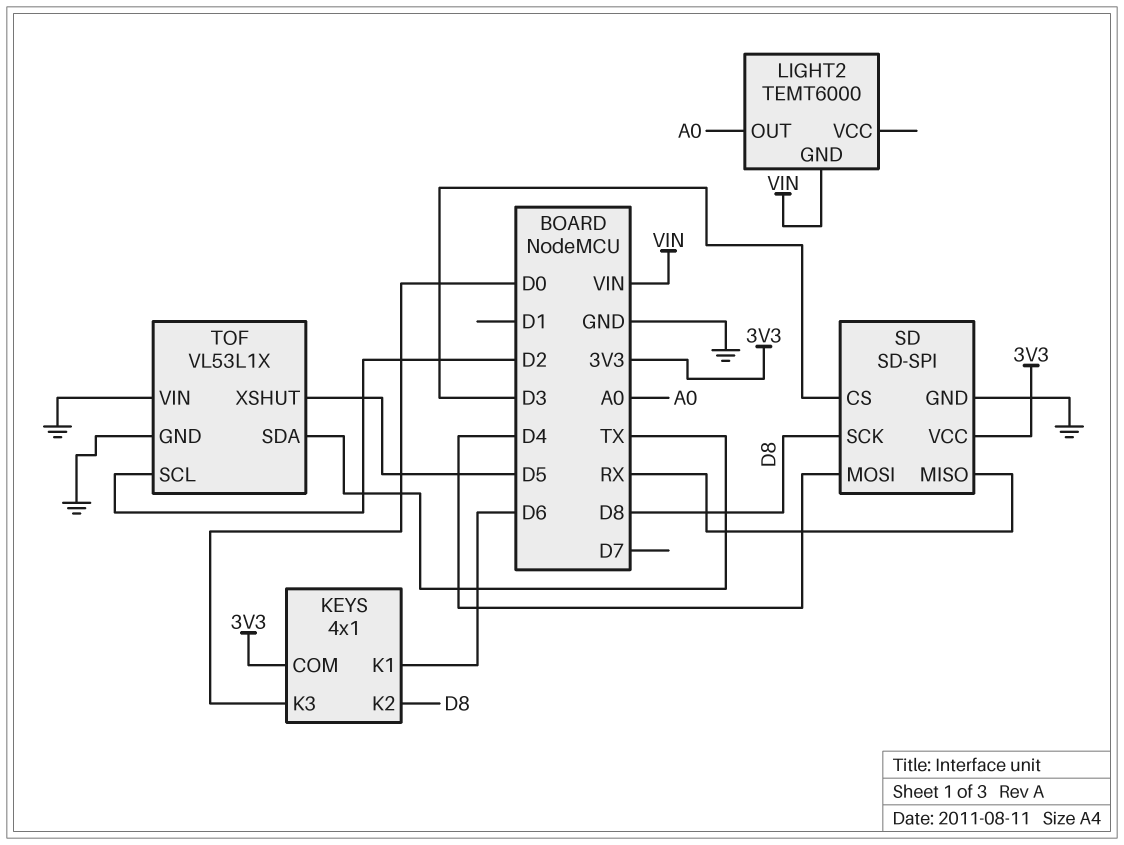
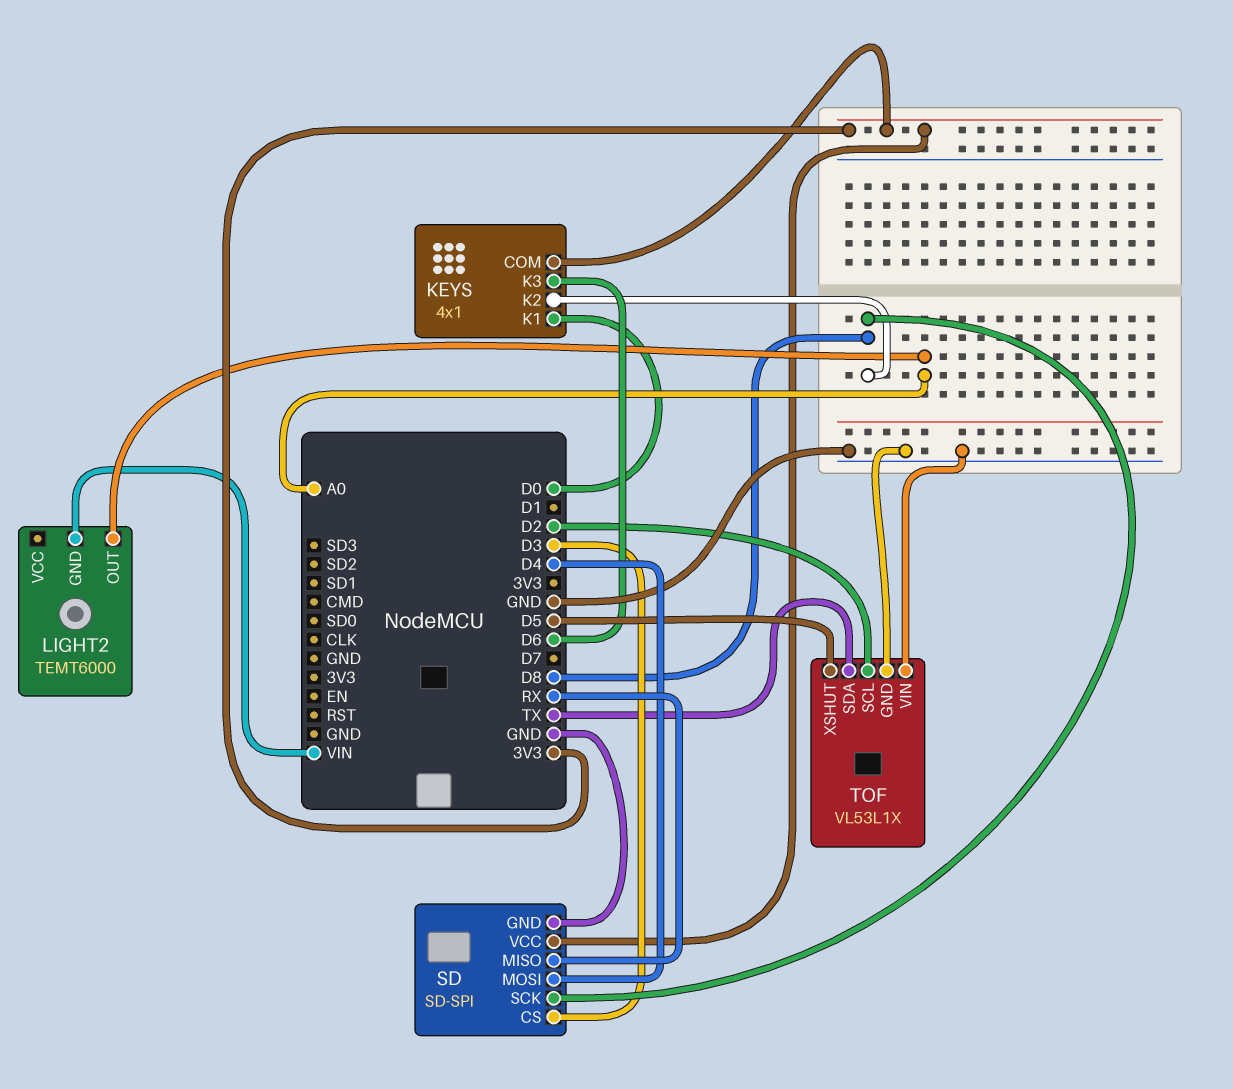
KEYS pin K1: D6 -> D0
KEYS pin K3: D0 -> D6

